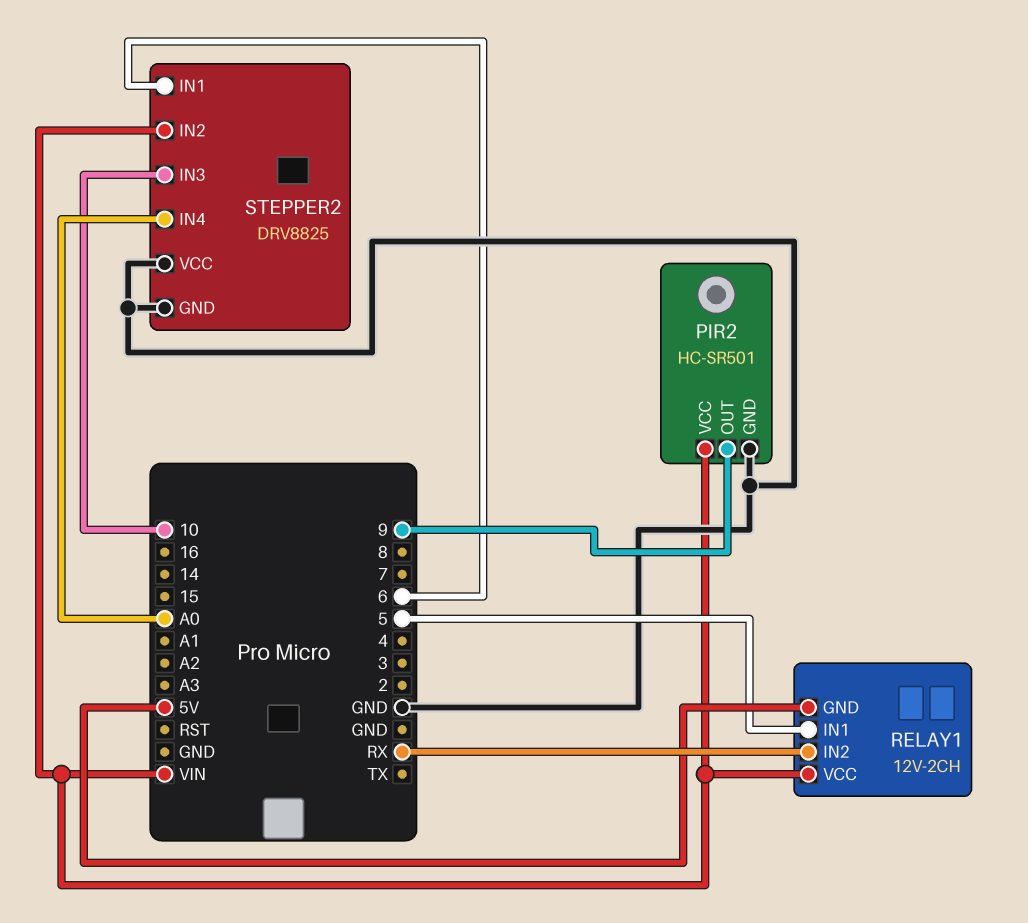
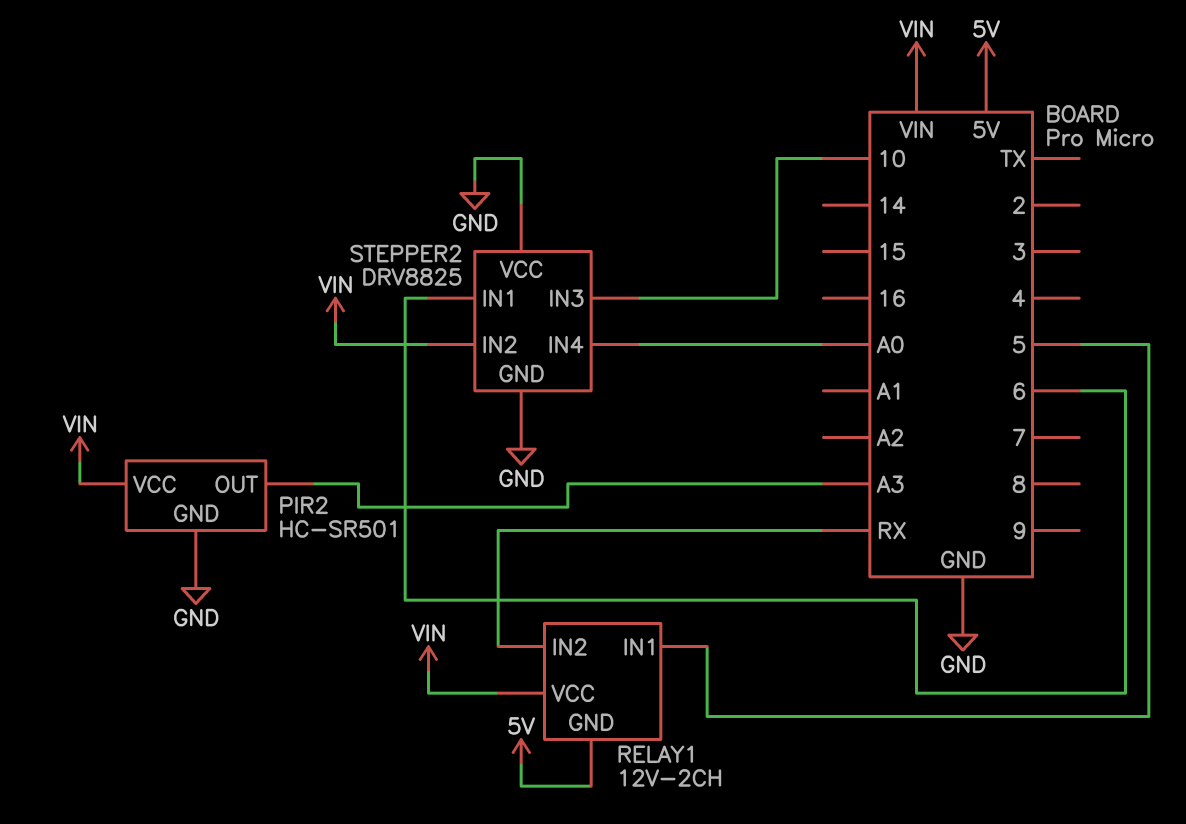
PIR2 pin OUT: 9 -> A3

